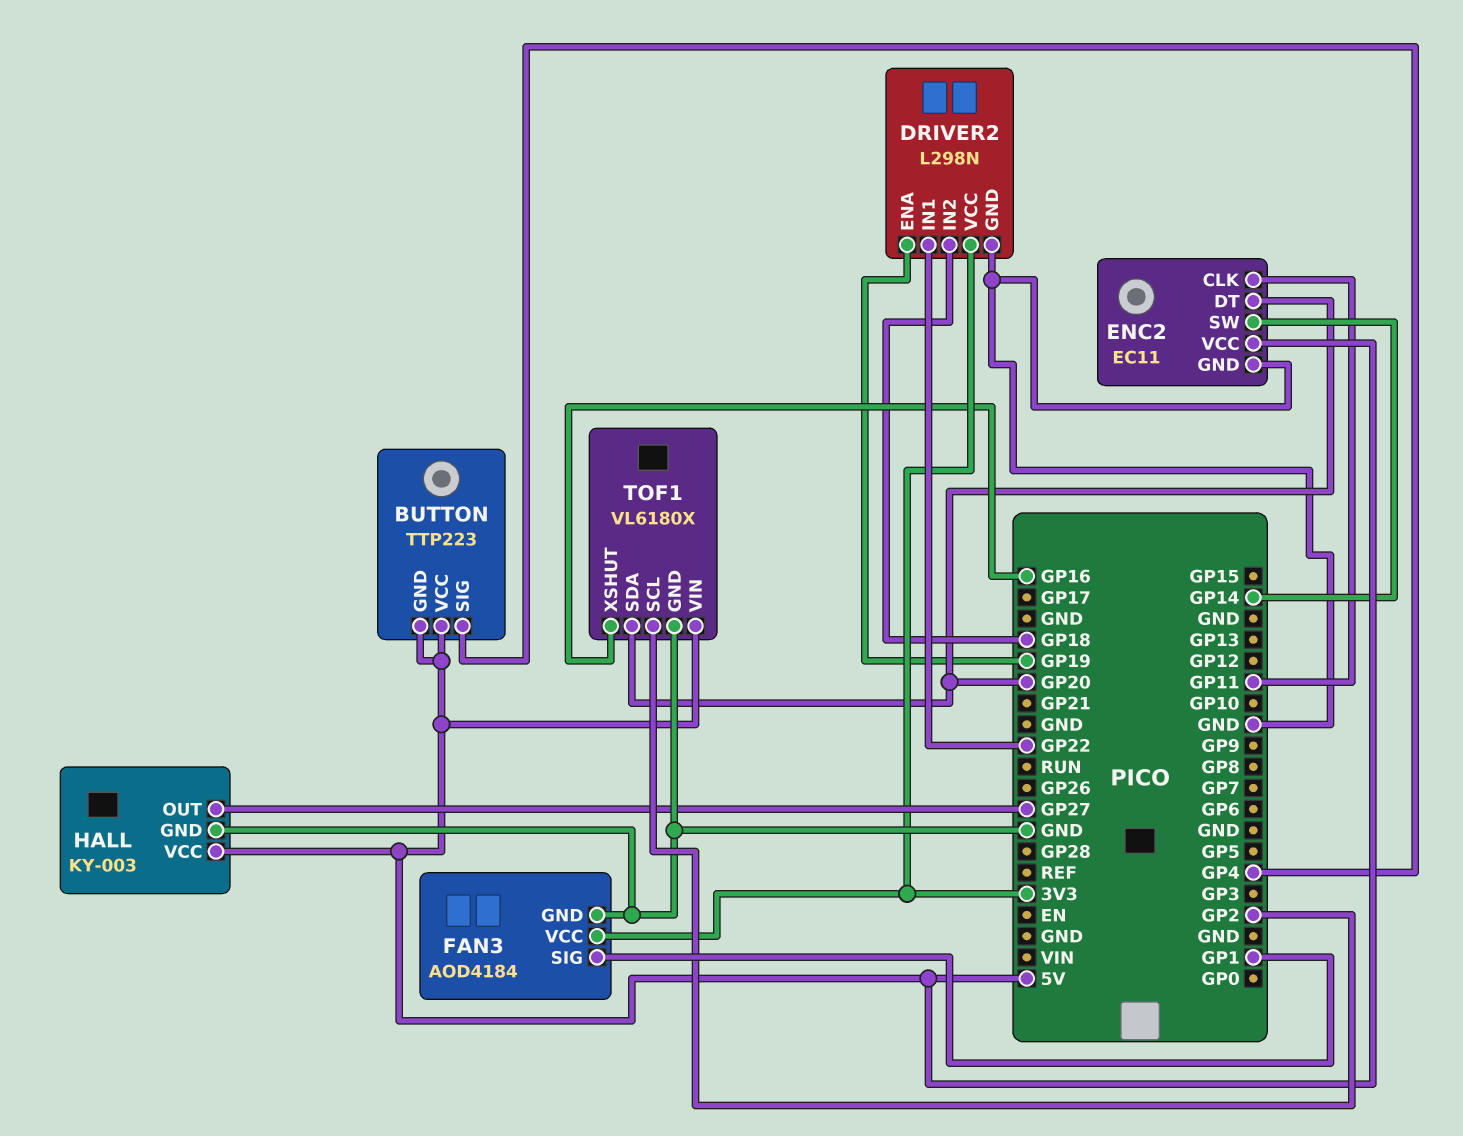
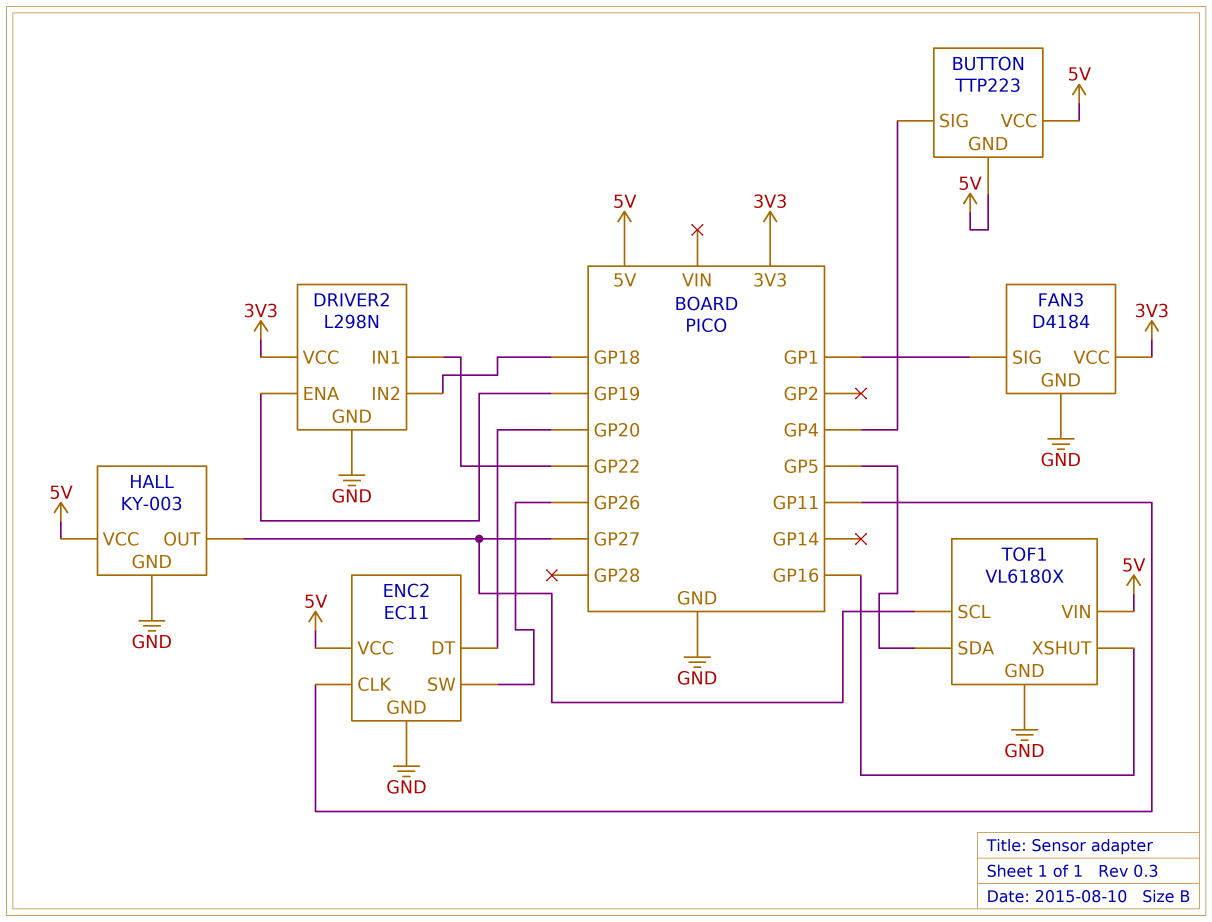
ENC2 pin SW: GP14 -> GP26
FAN3: AOD4184 -> D4184
TOF1 pin SCL: GP2 -> GP27
TOF1 pin SDA: GP20 -> GP5

